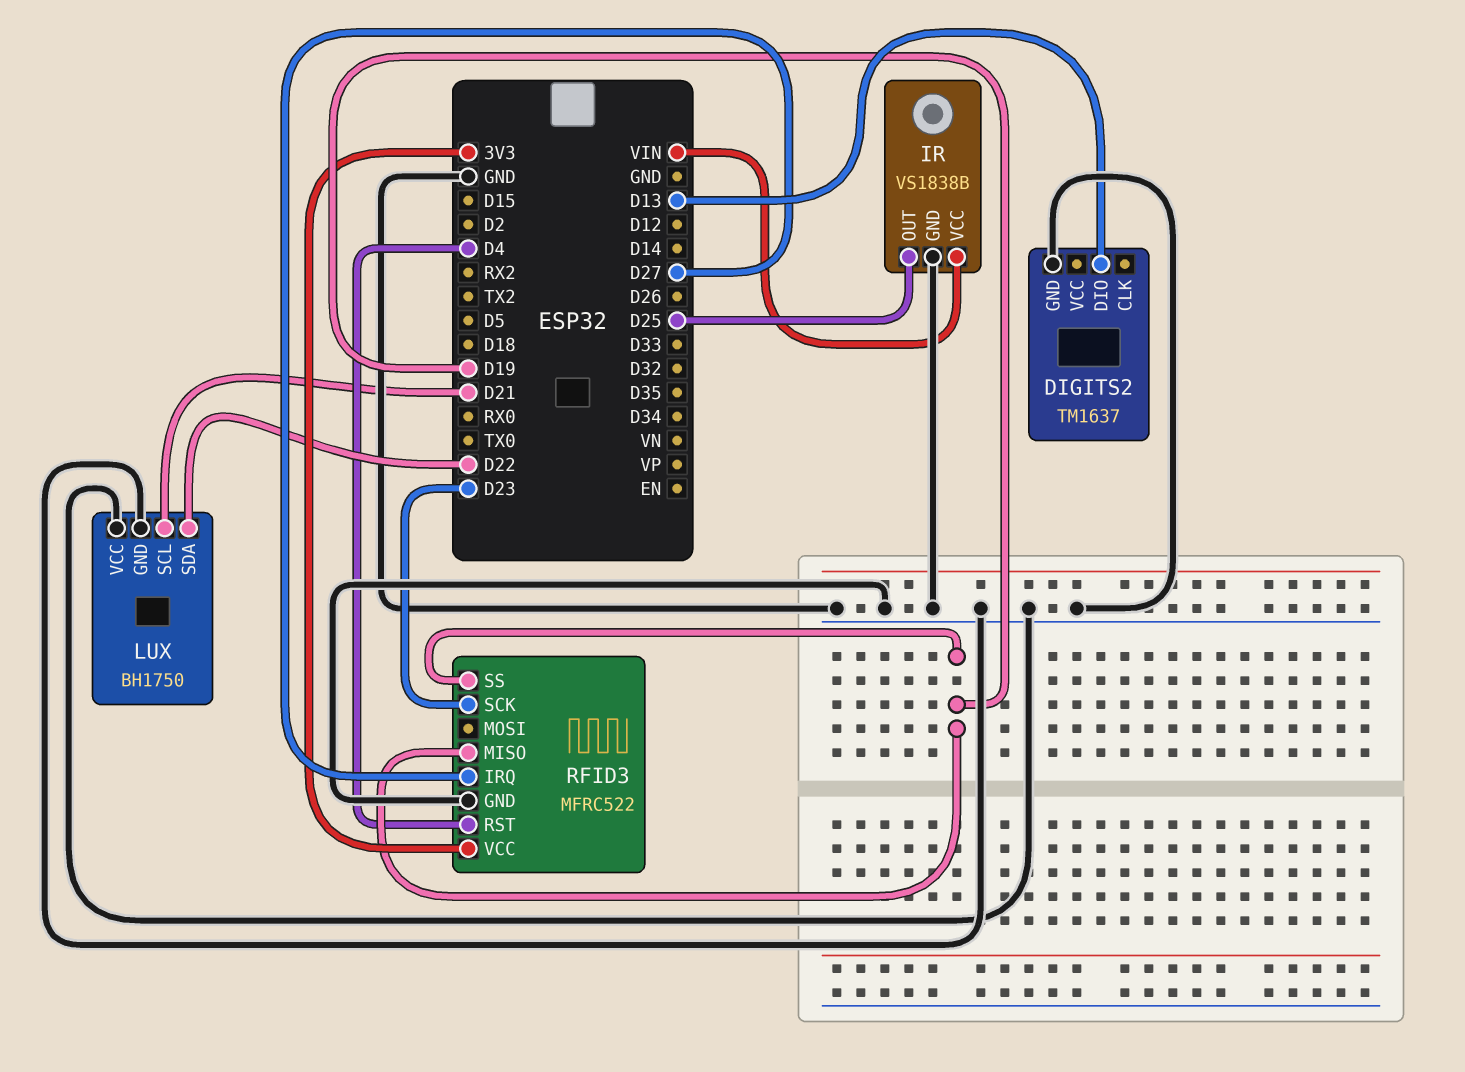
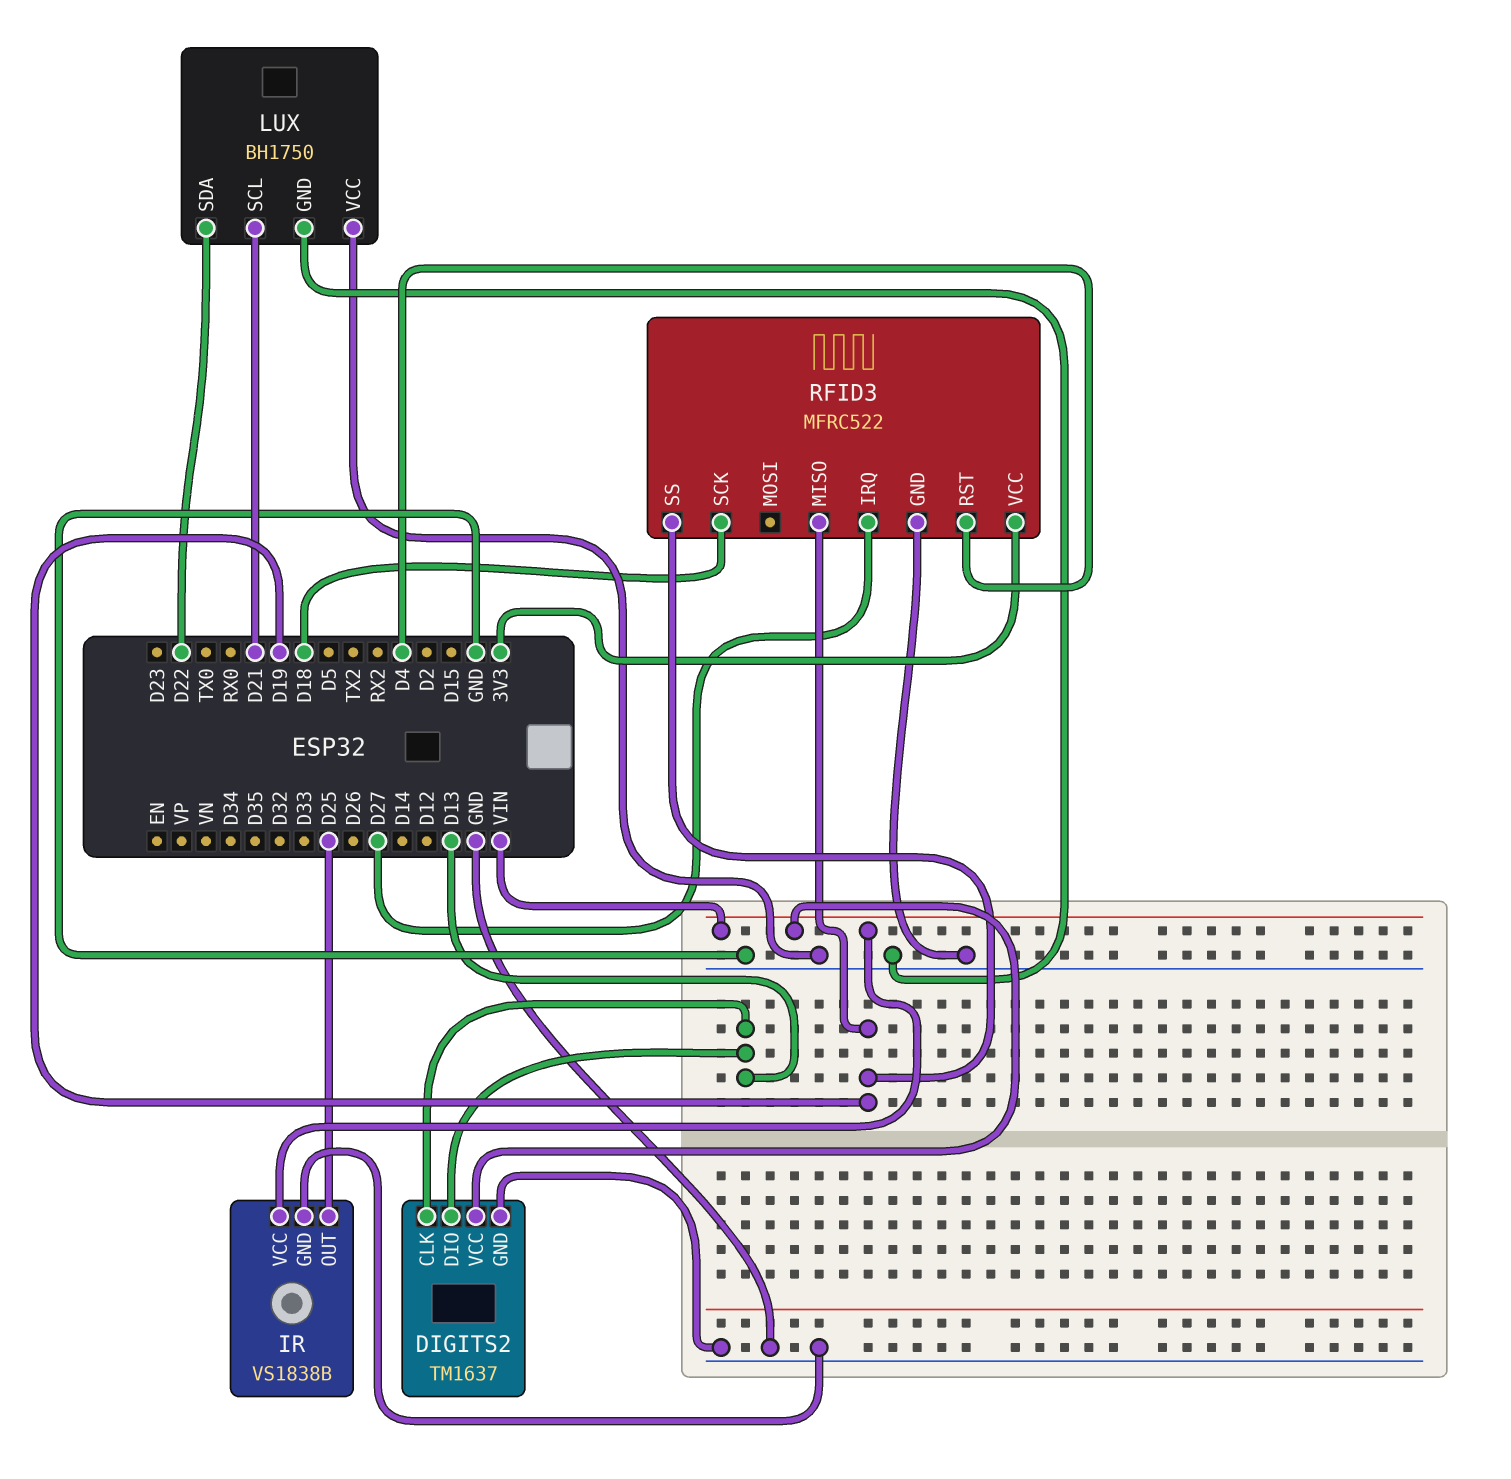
DIGITS2 pin CLK: none -> D13
DIGITS2 pin VCC: none -> VIN
RFID3 pin SCK: D23 -> D18

